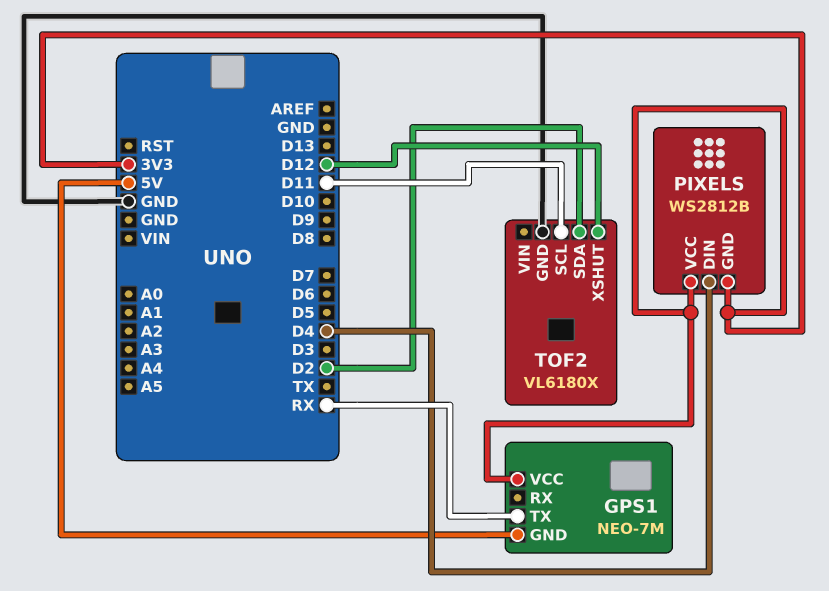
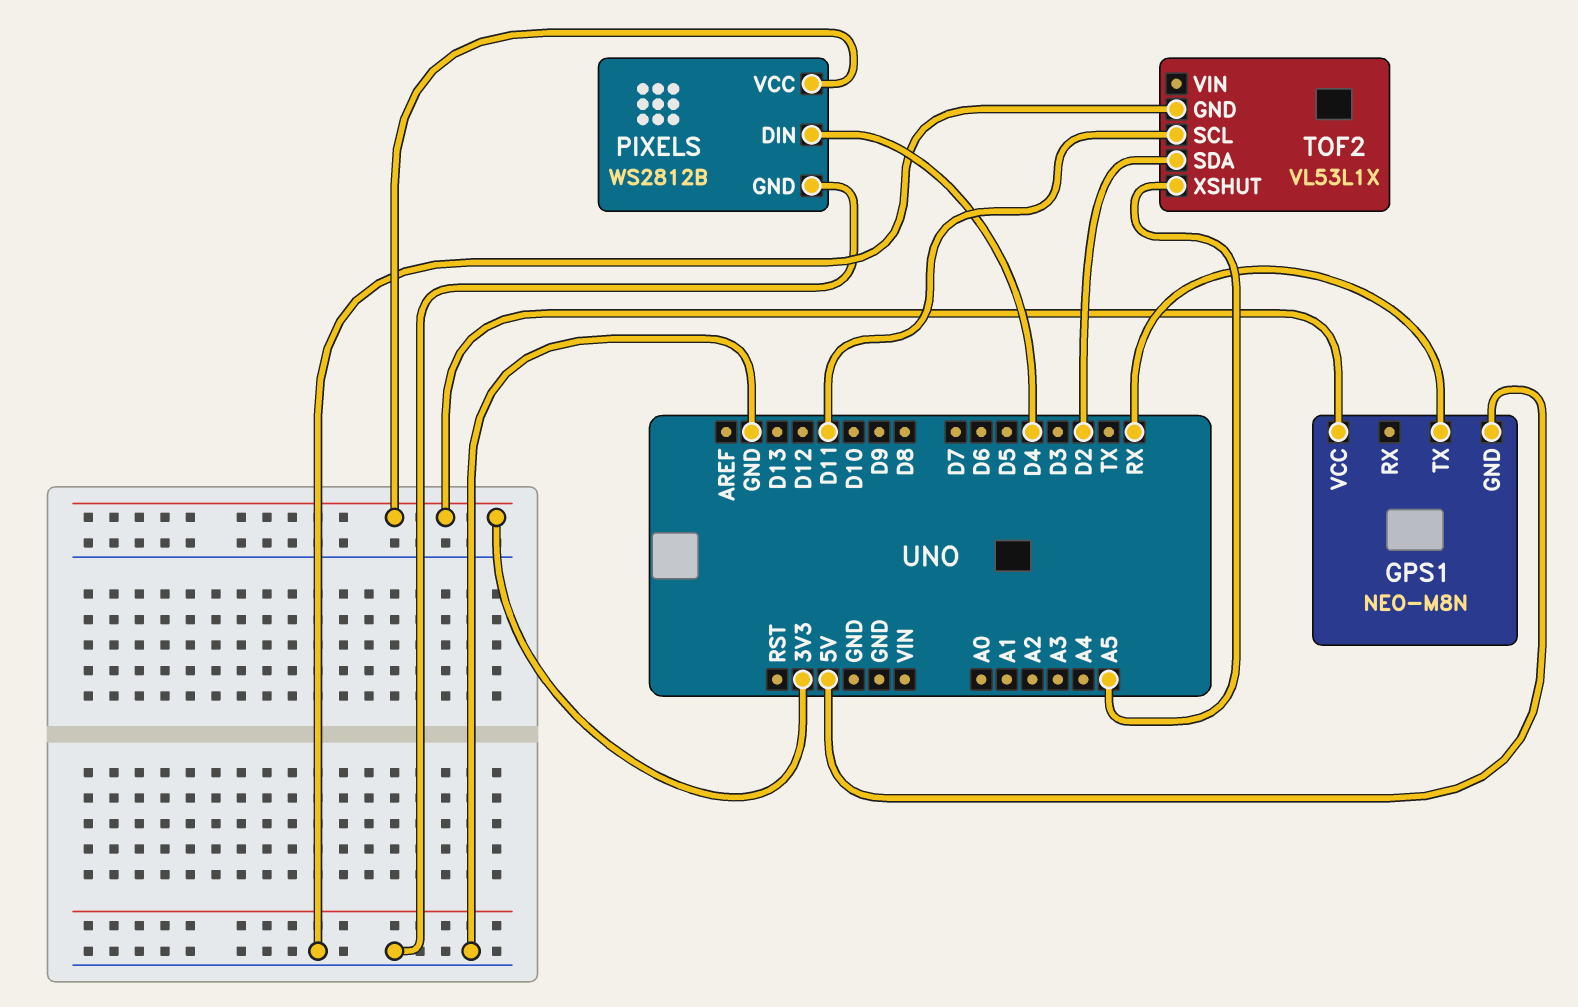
GPS1: NEO-7M -> NEO-M8N
PIXELS pin GND: 3V3 -> GND
TOF2: VL6180X -> VL53L1X
TOF2 pin XSHUT: D12 -> A5

